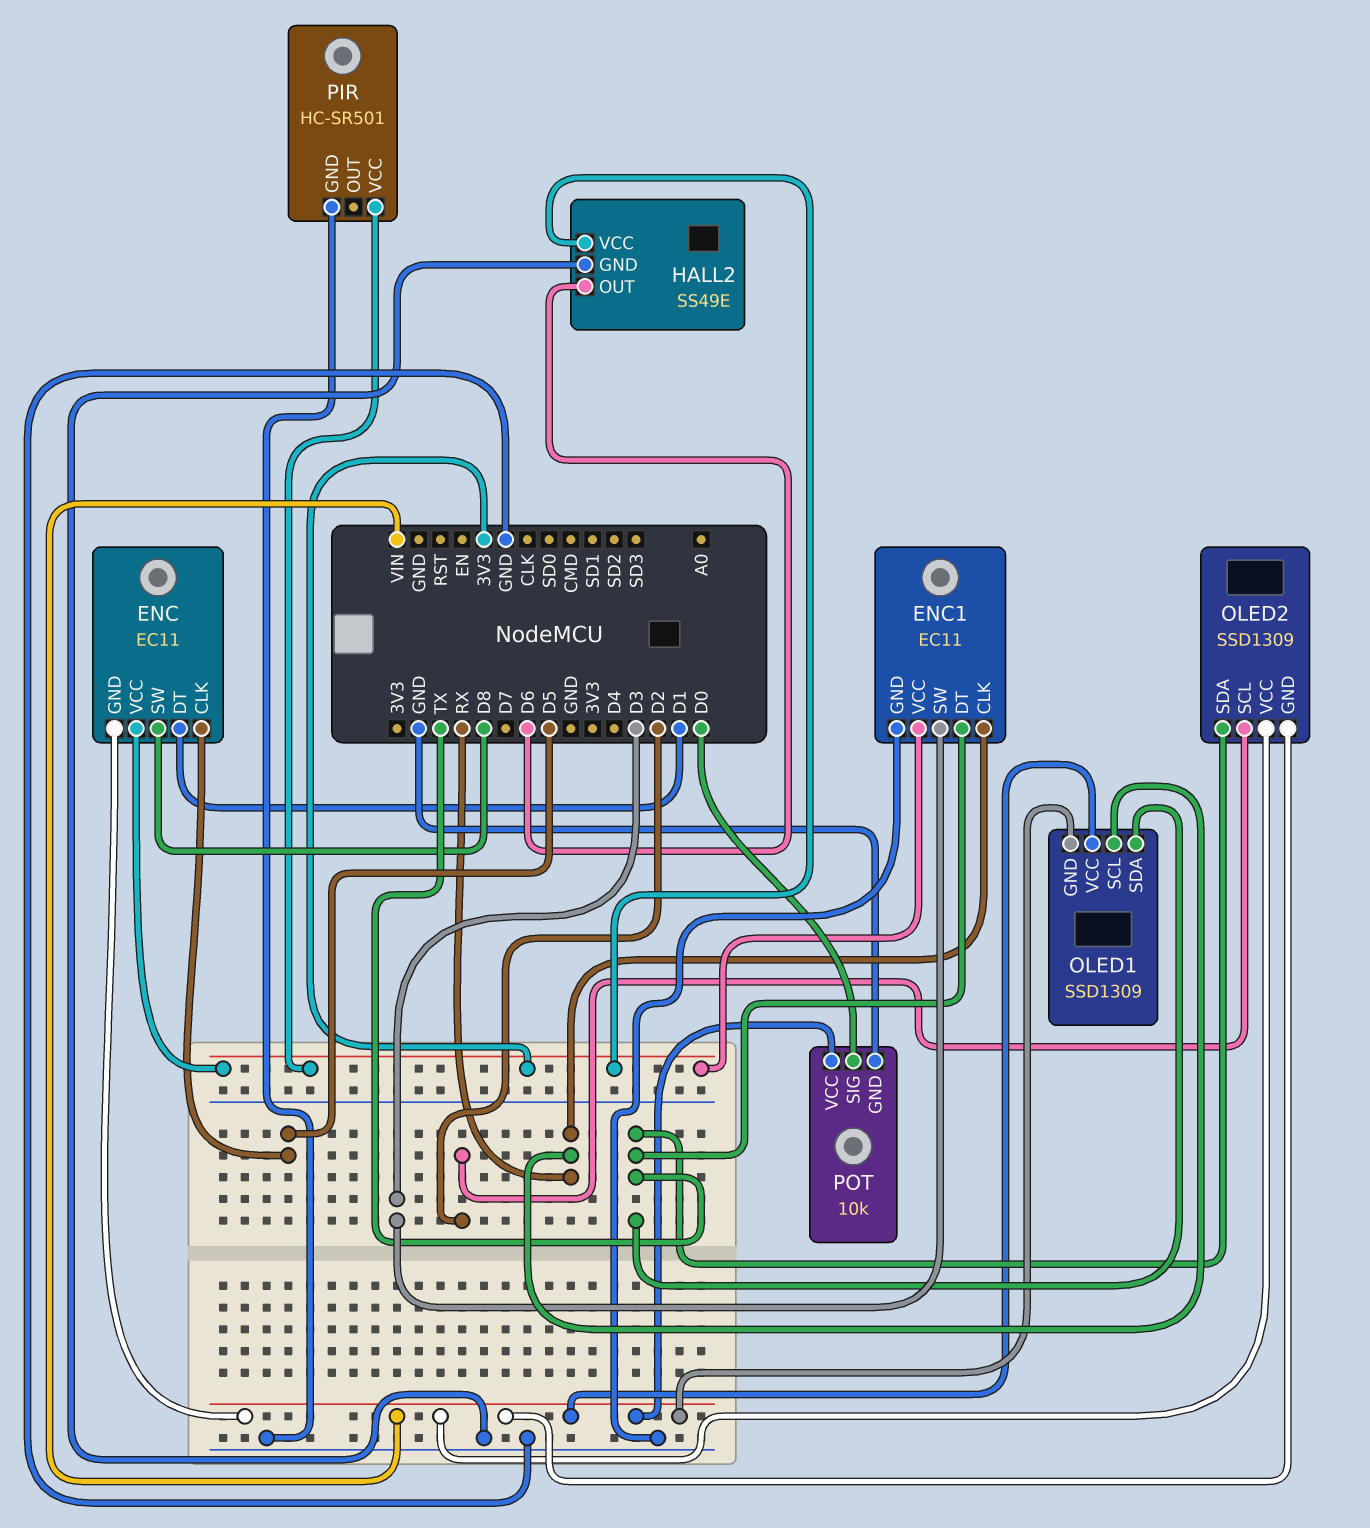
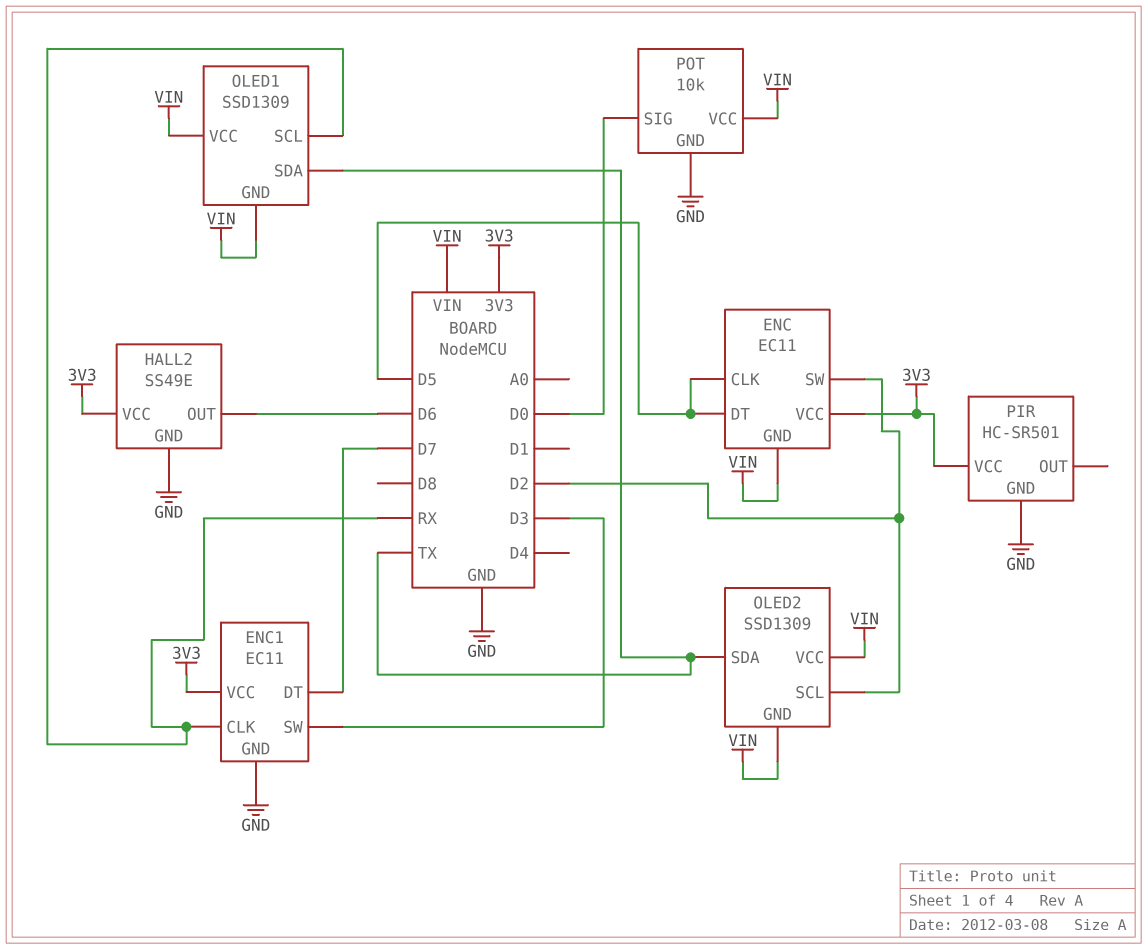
ENC pin DT: D1 -> D5
ENC pin SW: D8 -> D2
ENC1 pin DT: TX -> D7

